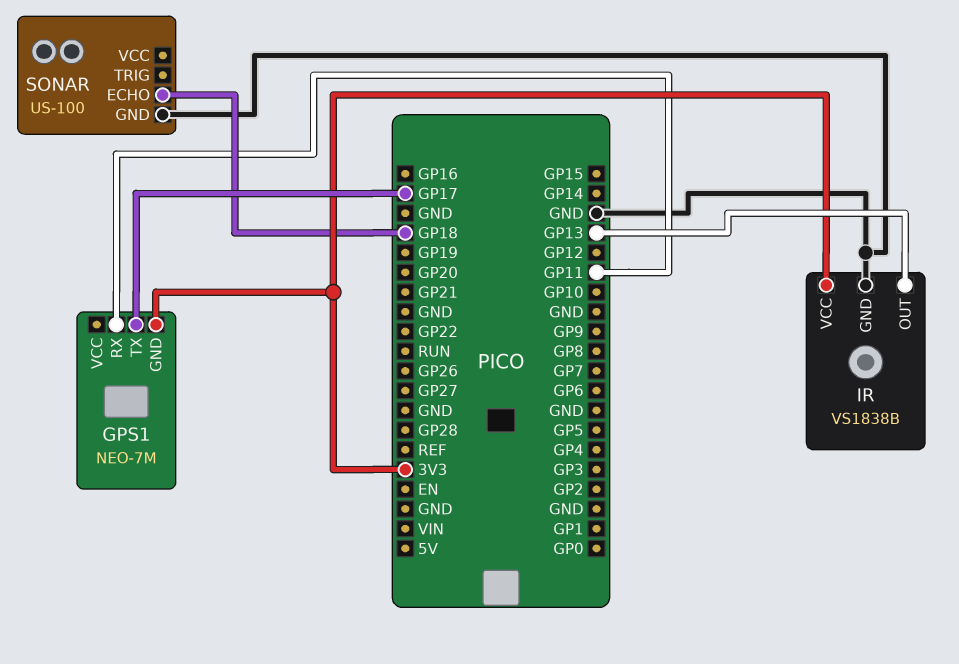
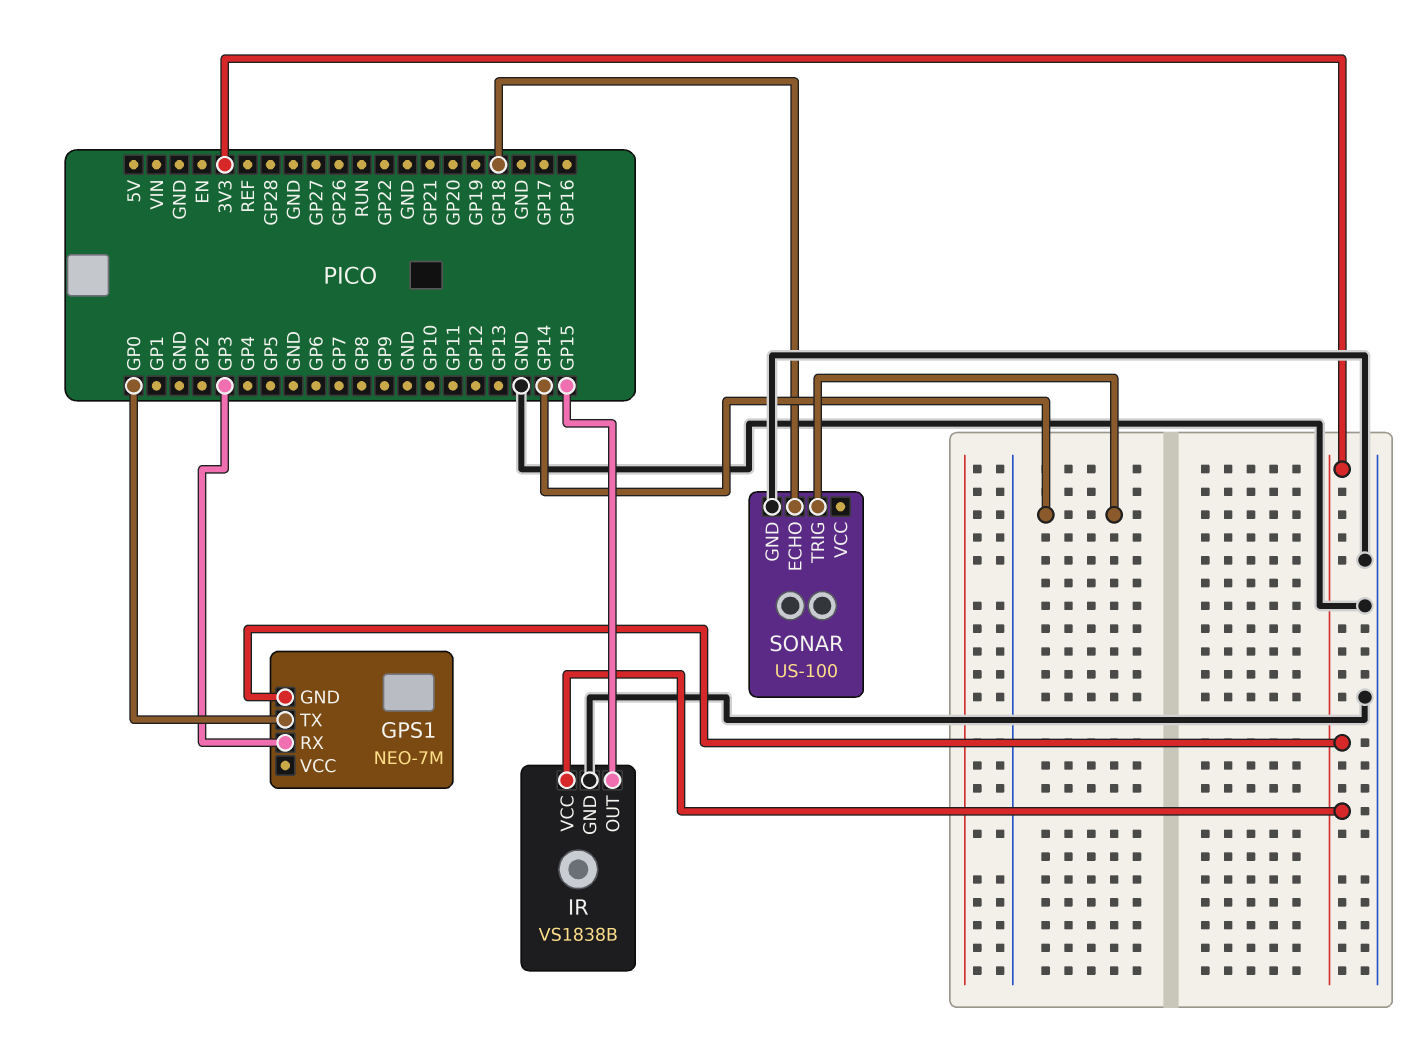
GPS1 pin RX: GP11 -> GP3
GPS1 pin TX: GP17 -> GP0
IR pin OUT: GP13 -> GP15
SONAR pin TRIG: none -> GP14

